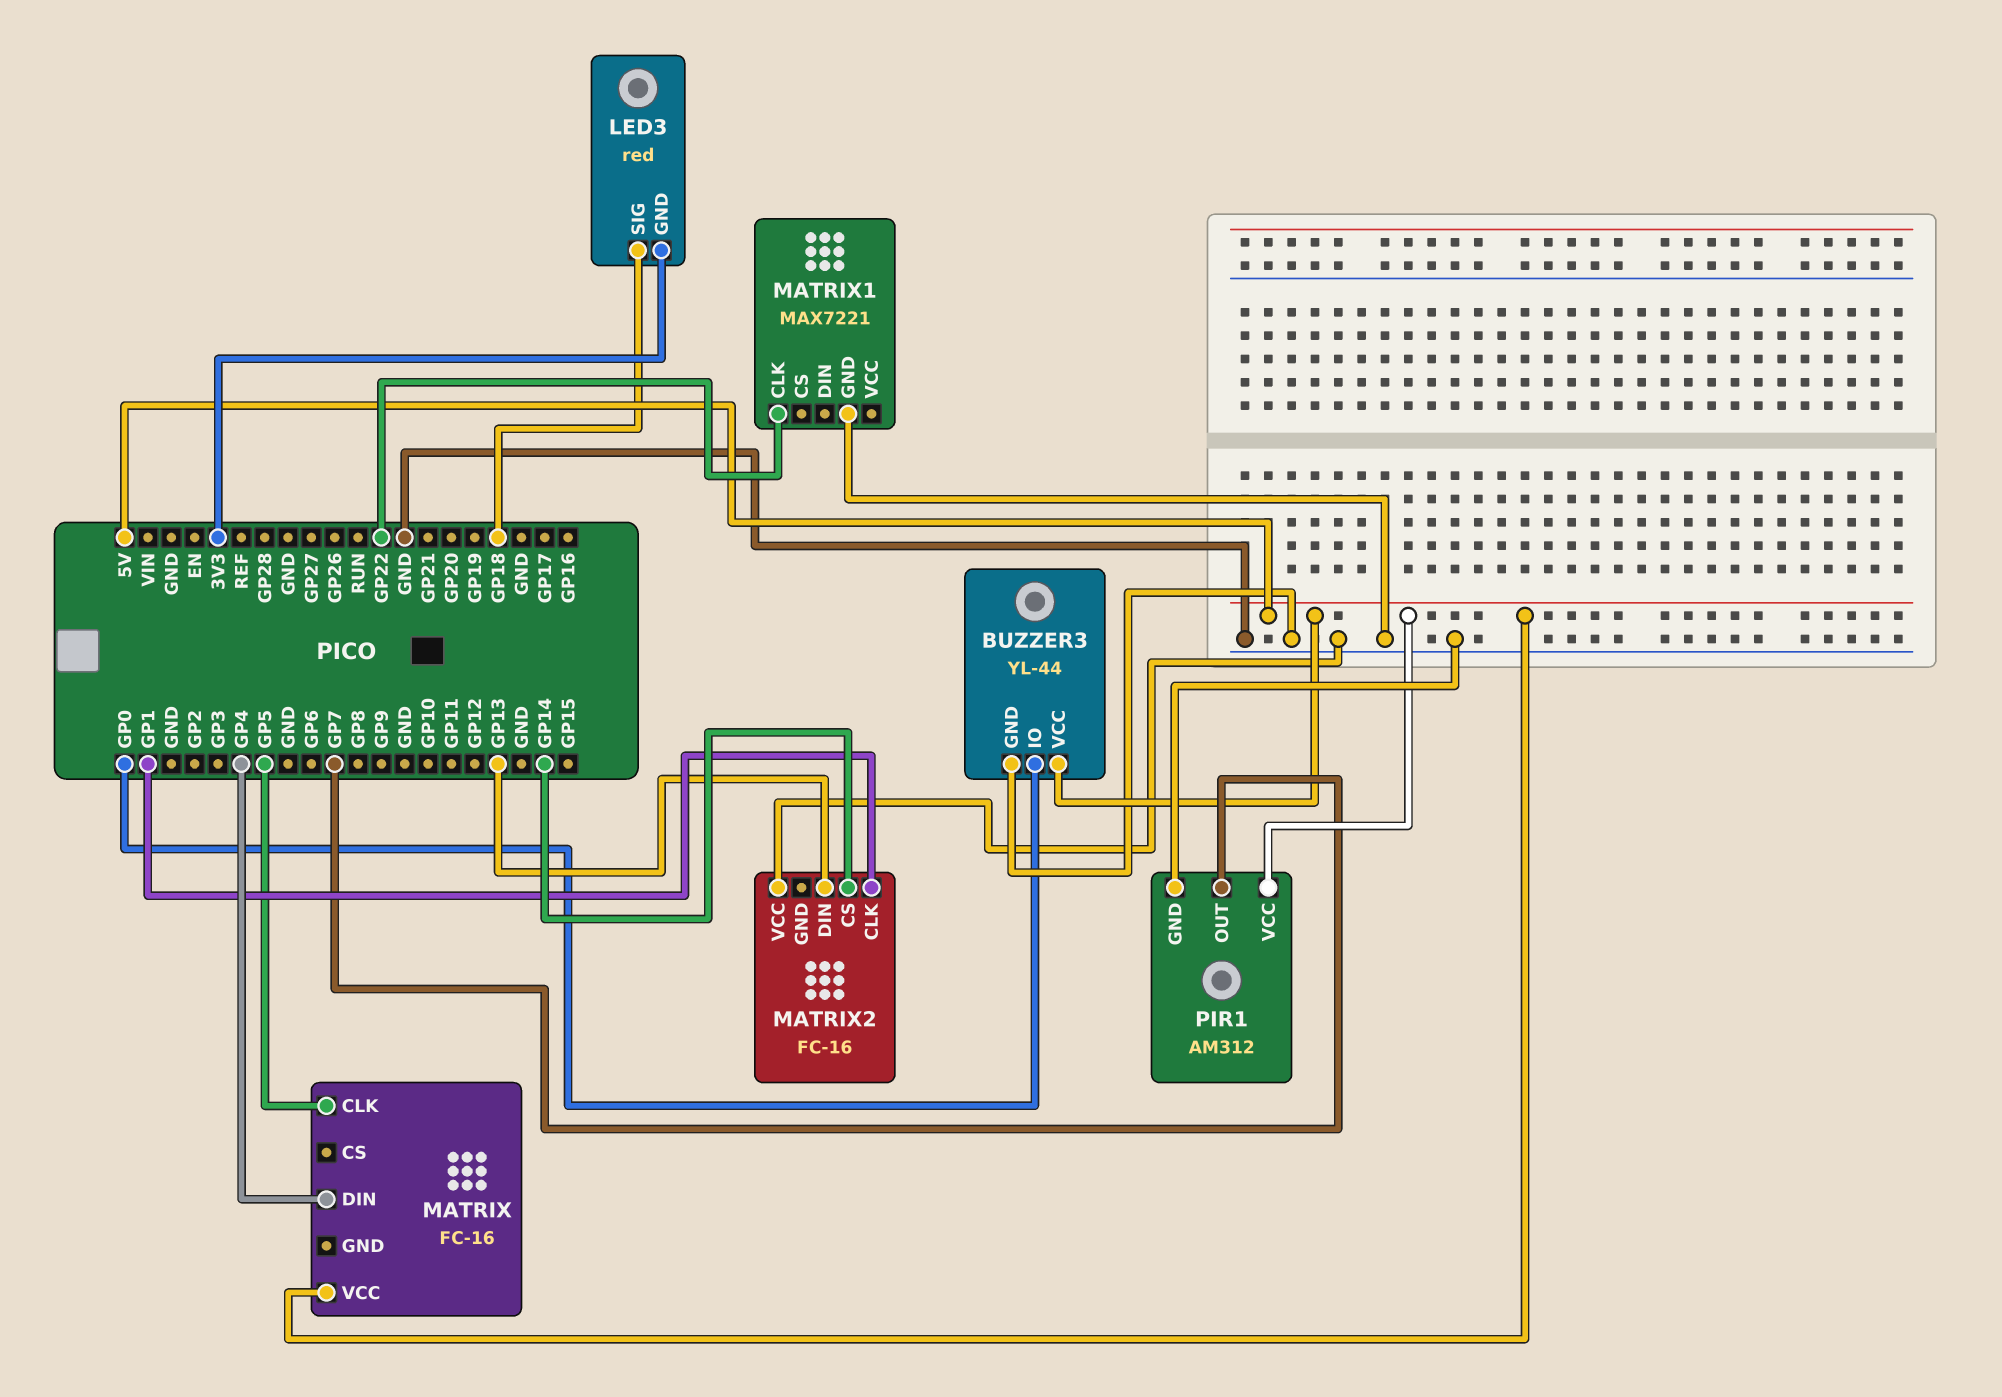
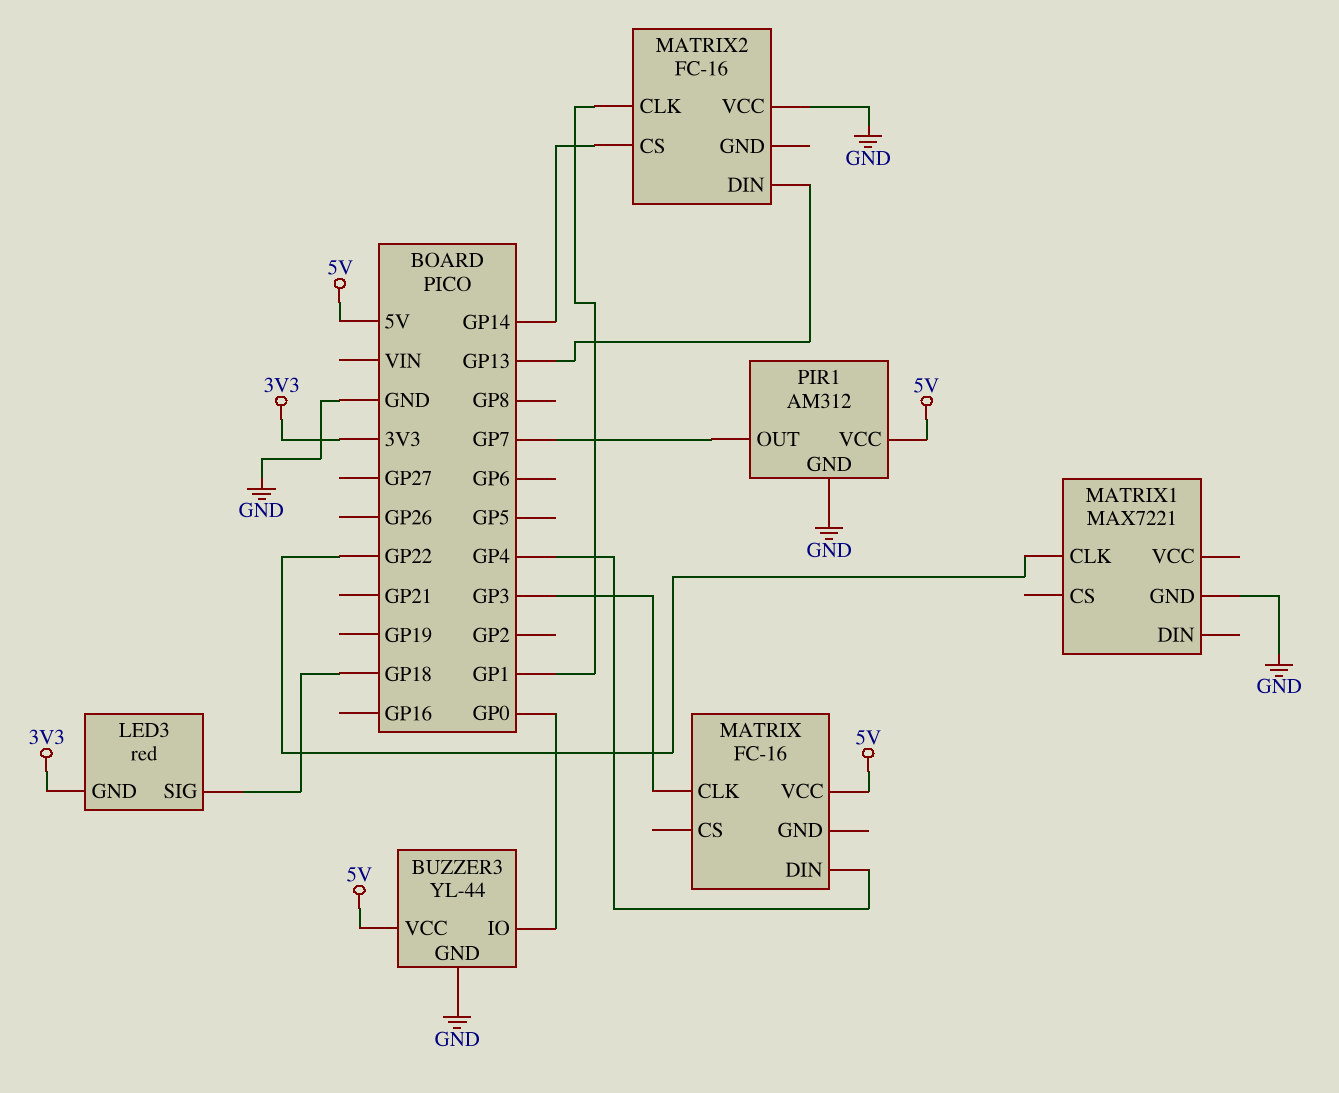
MATRIX pin CLK: GP5 -> GP3

